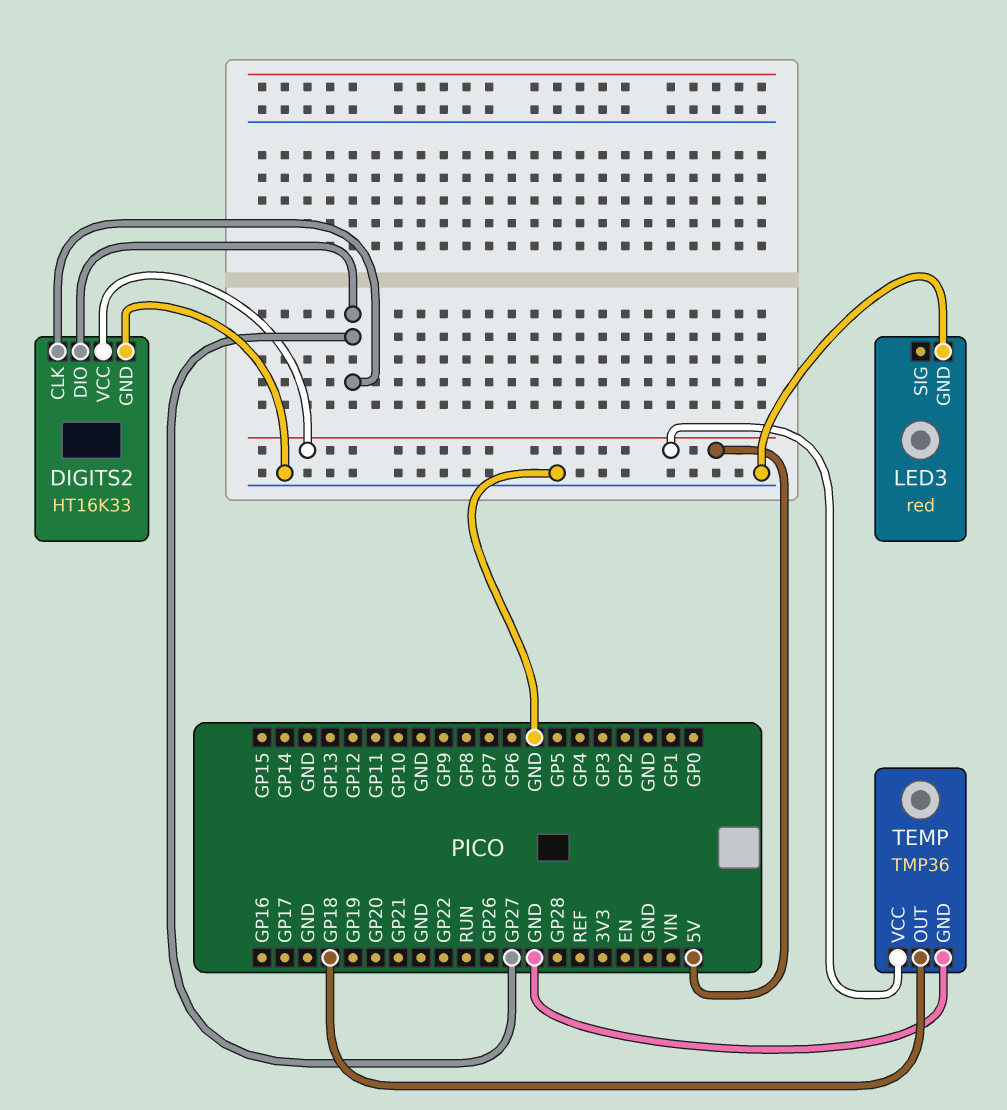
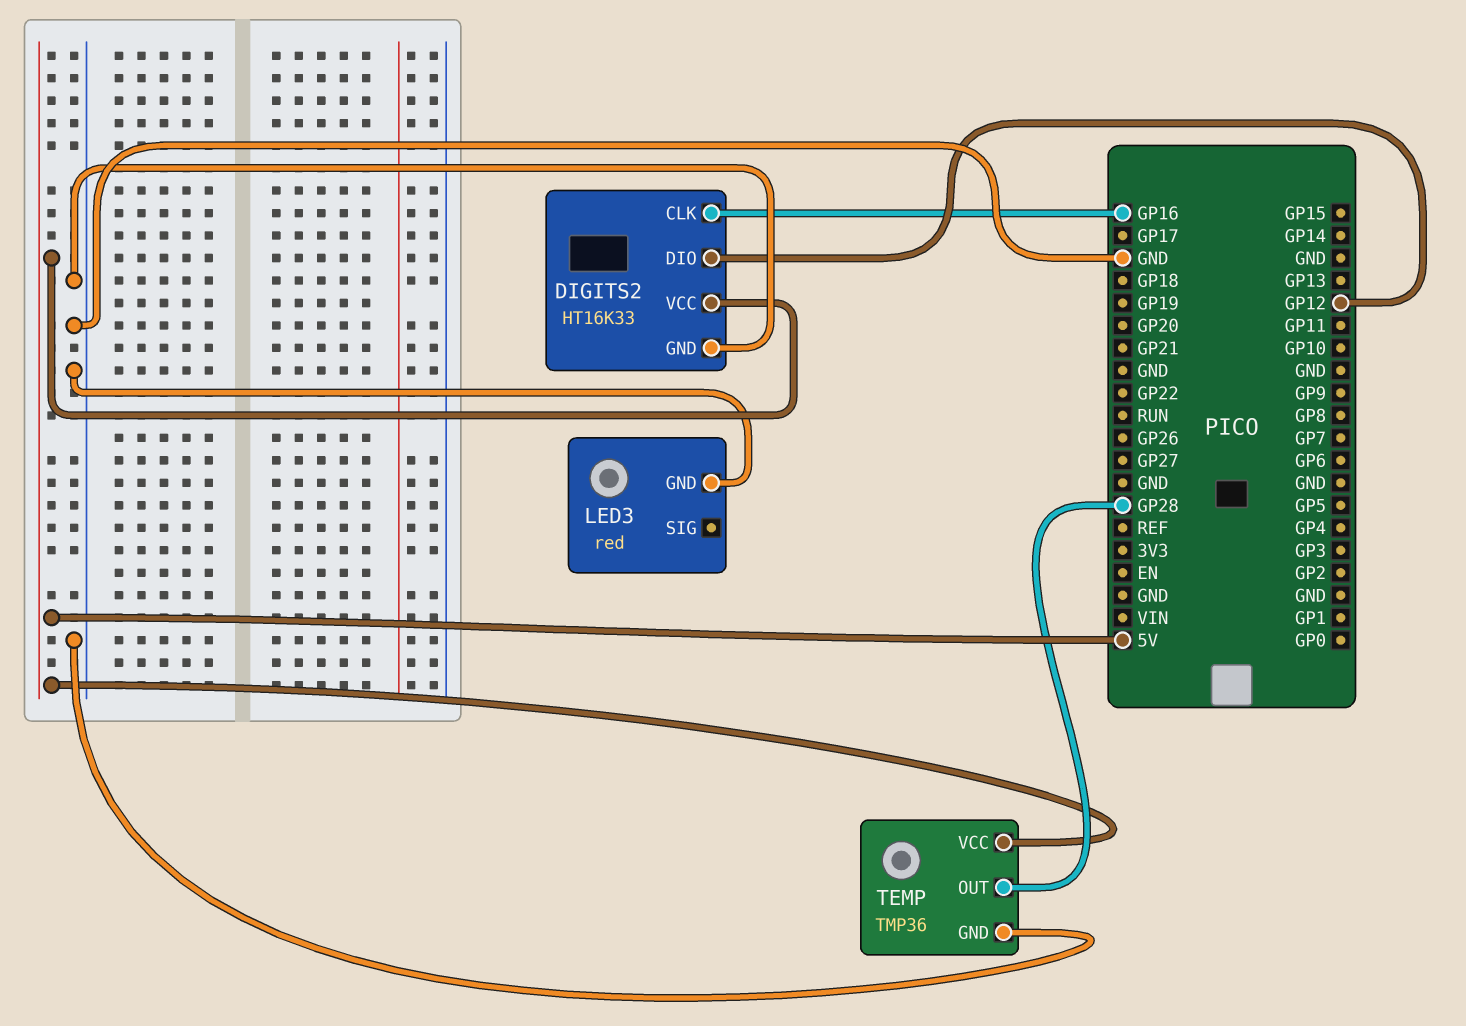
DIGITS2 pin CLK: GP27 -> GP16
DIGITS2 pin DIO: GP27 -> GP12
TEMP pin OUT: GP18 -> GP28

